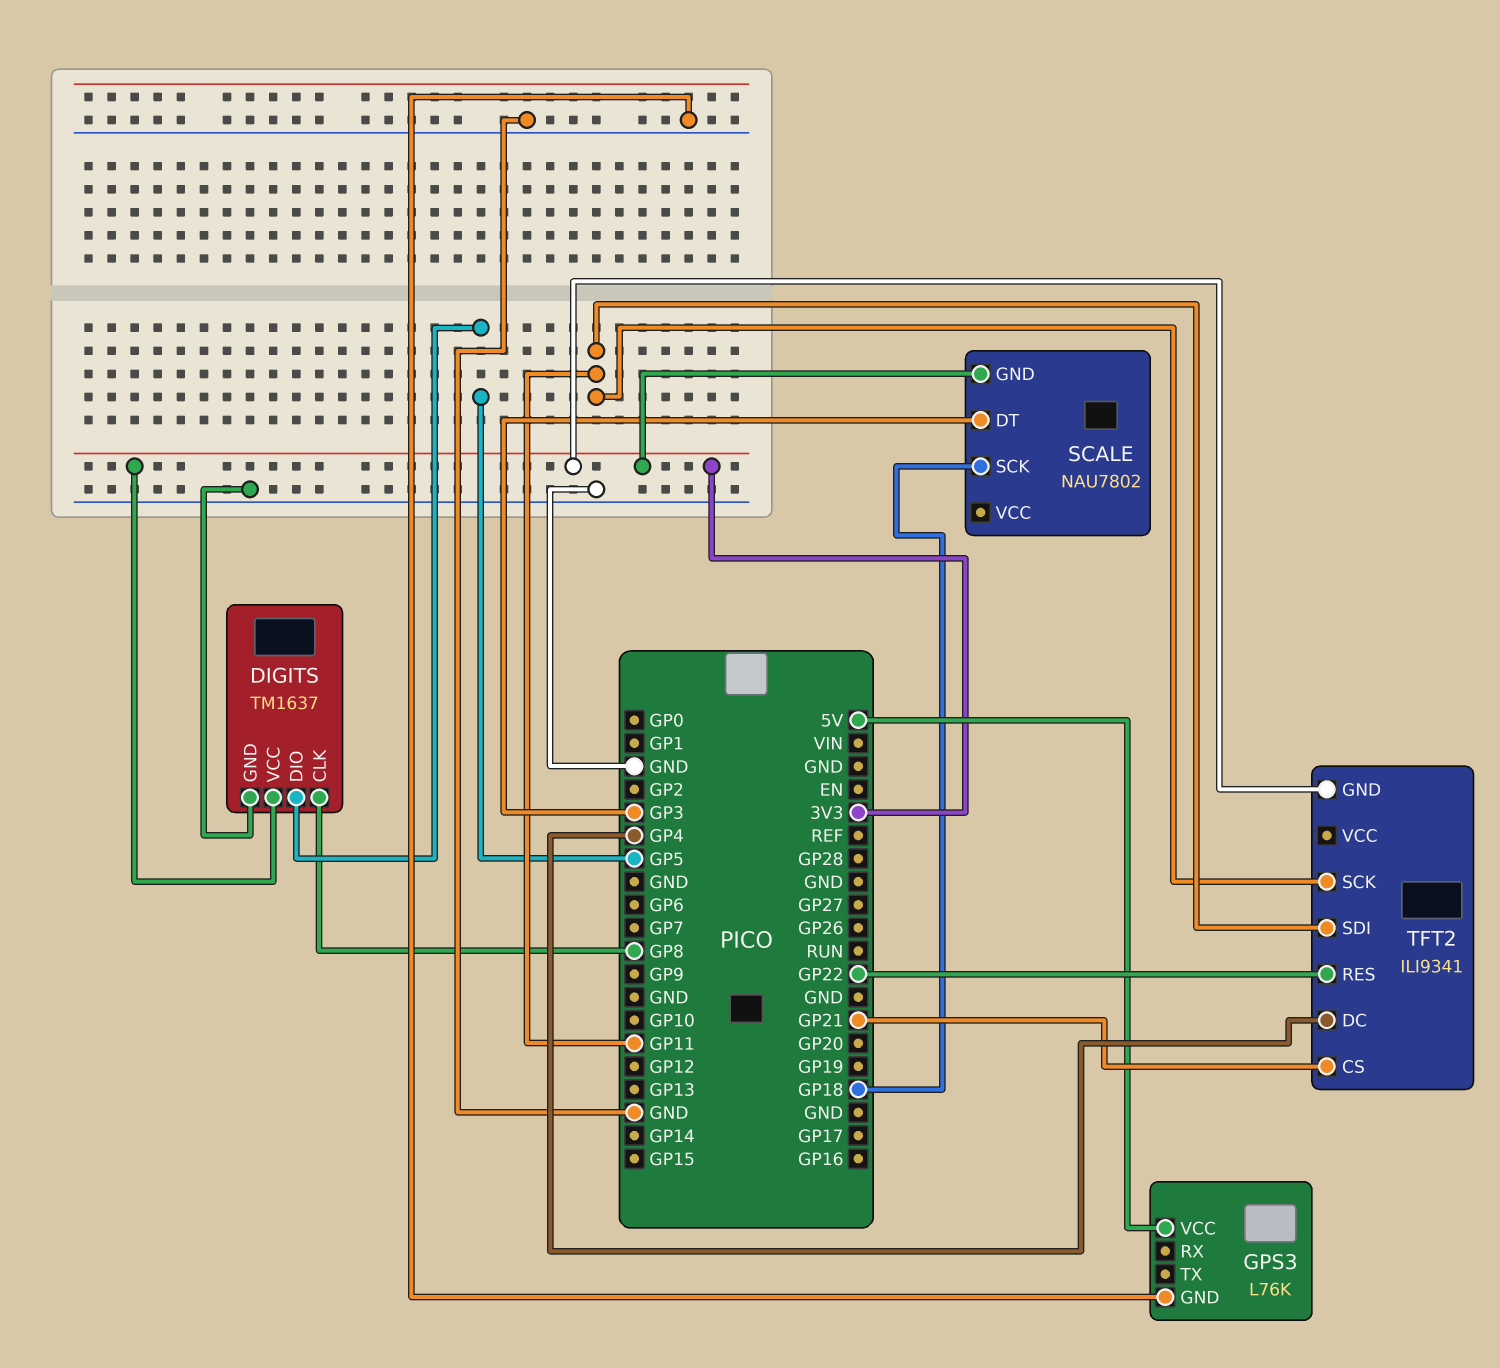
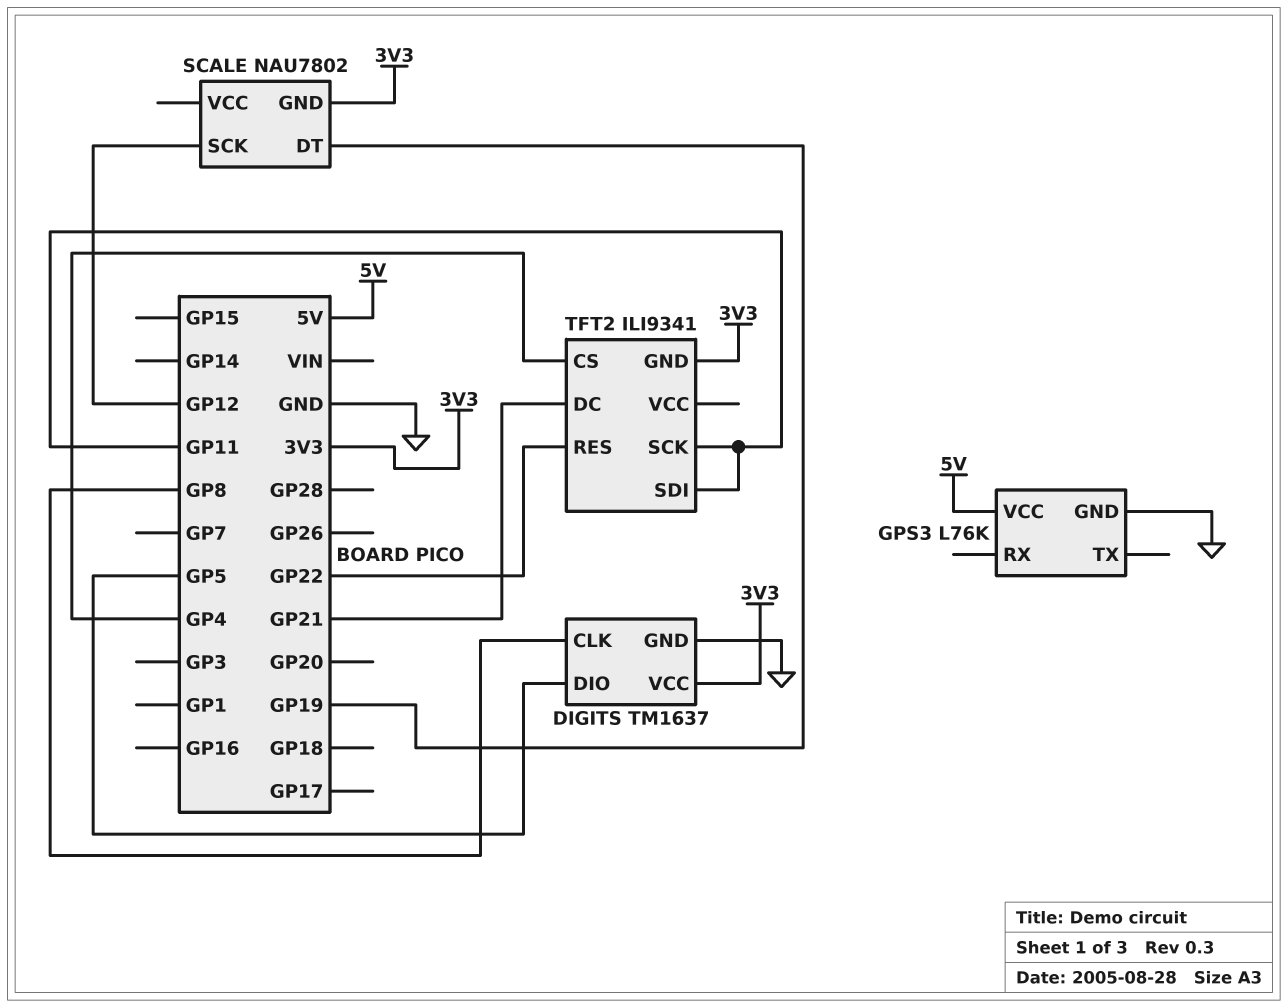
SCALE pin DT: GP3 -> GP19
SCALE pin SCK: GP18 -> GP12
TFT2 pin CS: GP21 -> GP4
TFT2 pin DC: GP4 -> GP21

